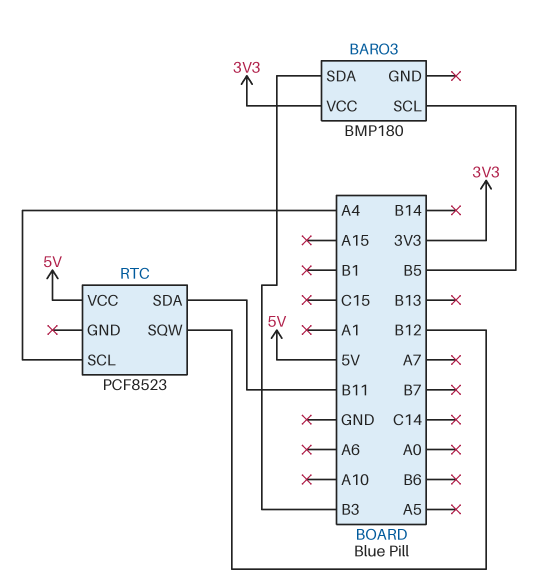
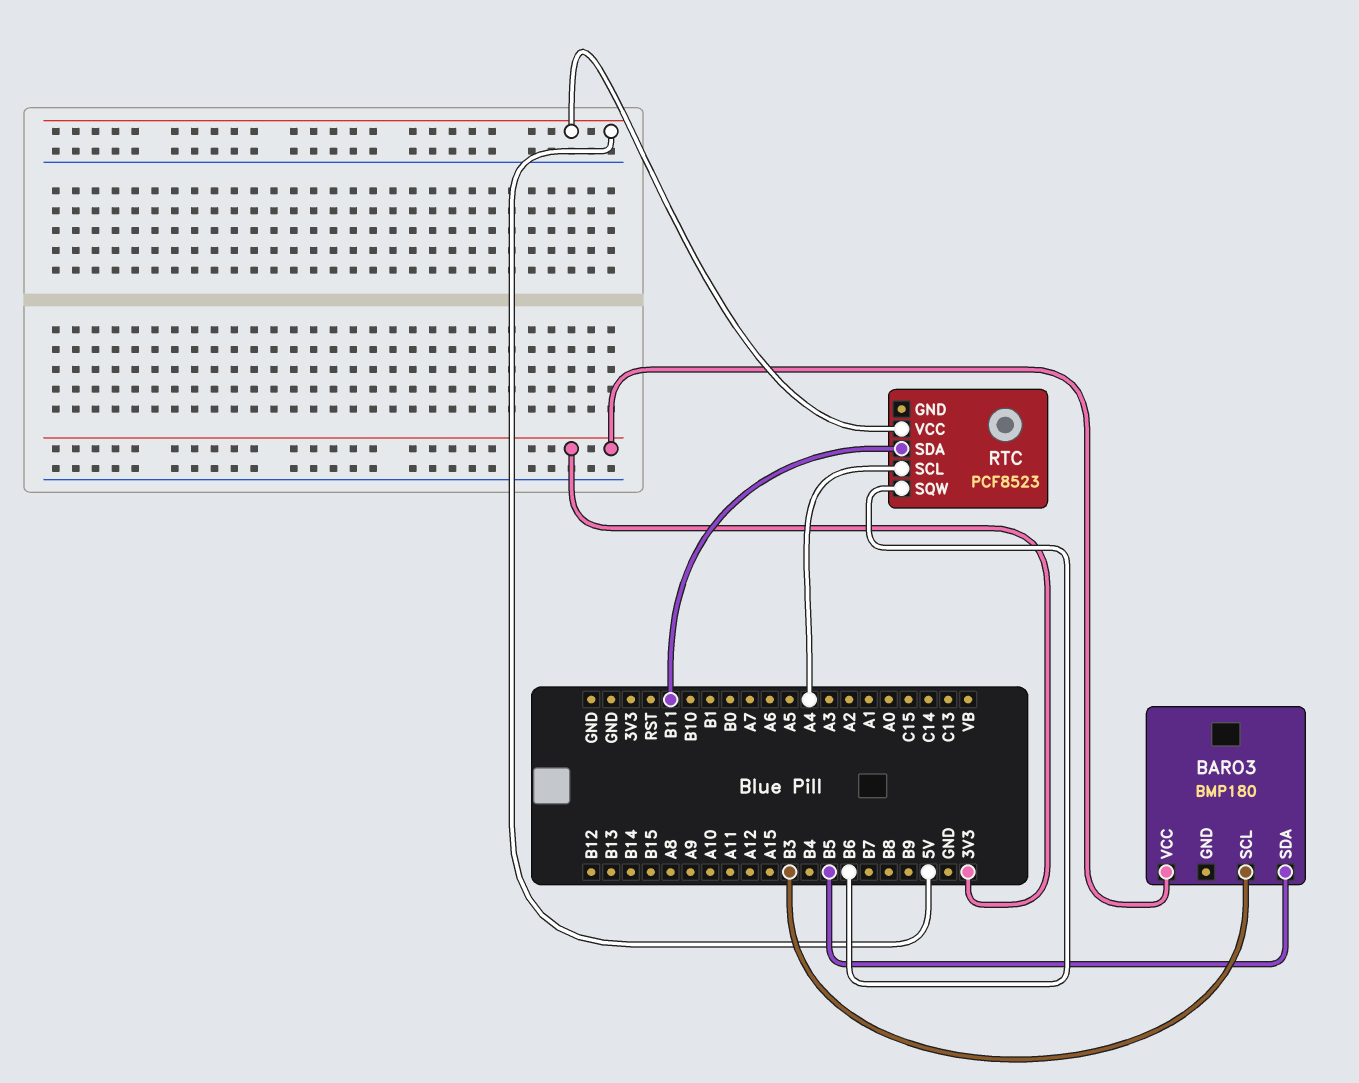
BARO3 pin SCL: B5 -> B3
BARO3 pin SDA: B3 -> B5
RTC pin SQW: B12 -> B6

